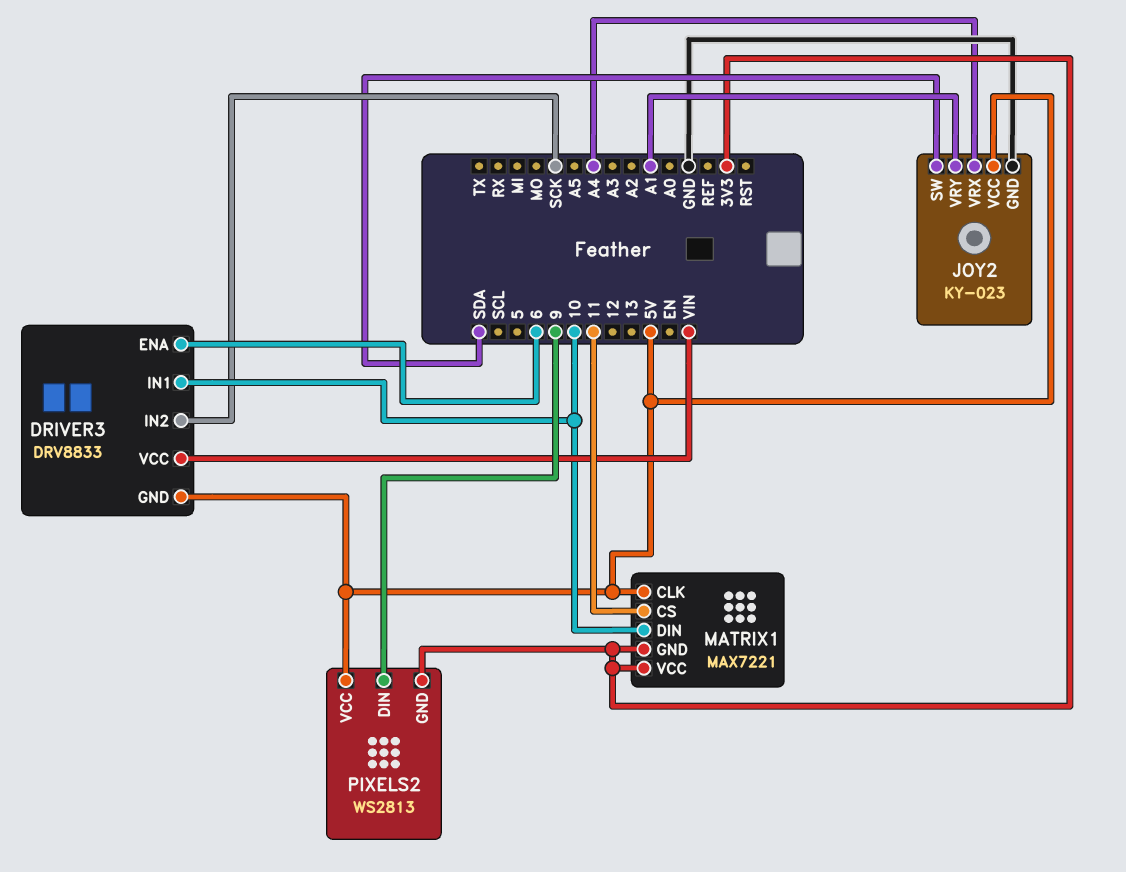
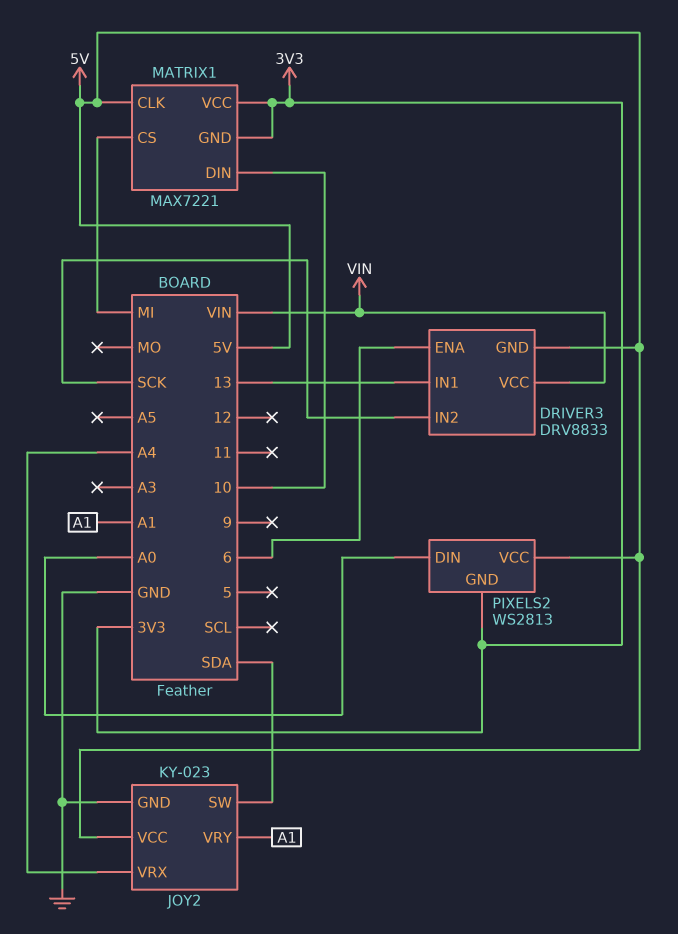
DRIVER3 pin IN1: 10 -> 13
MATRIX1 pin CS: 11 -> MI
PIXELS2 pin DIN: 9 -> A0

